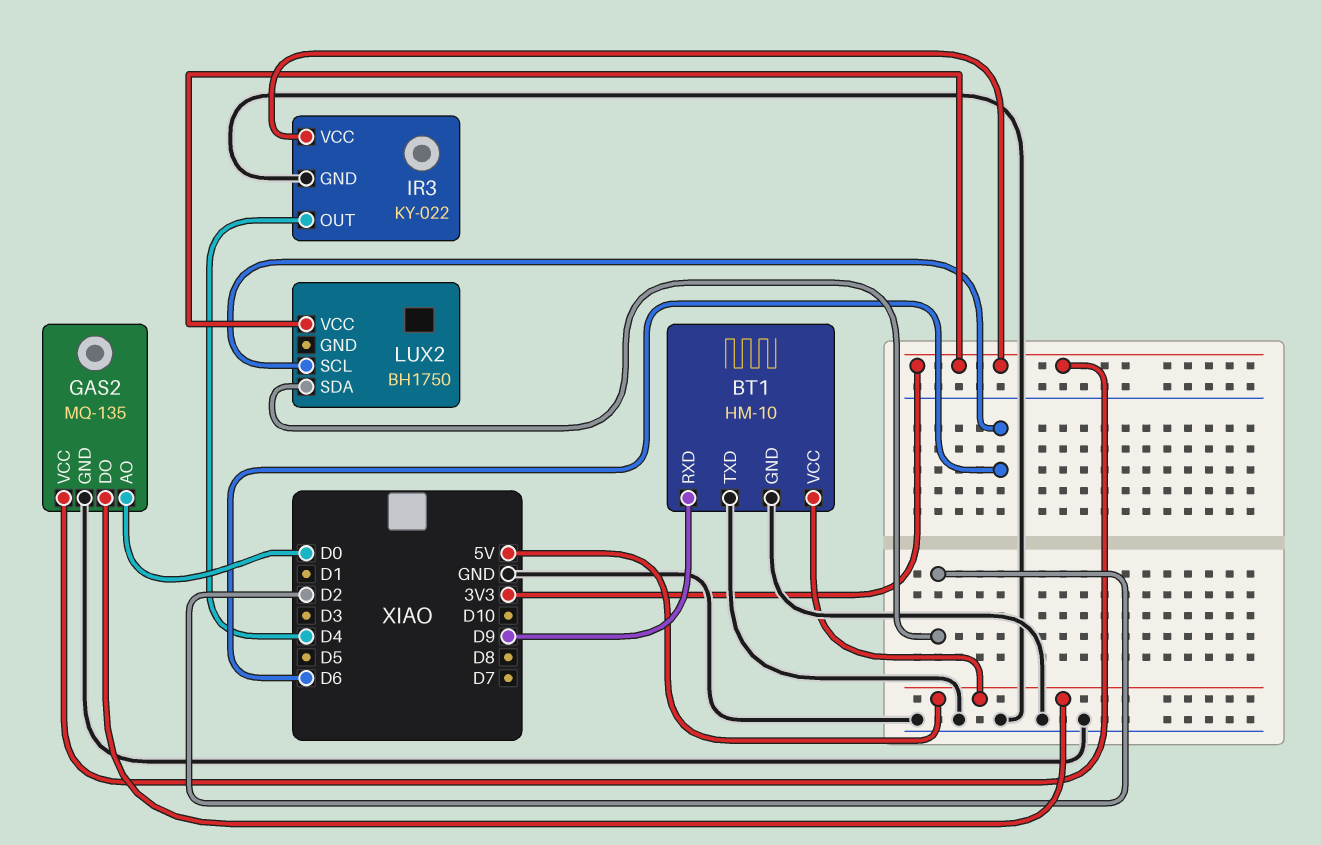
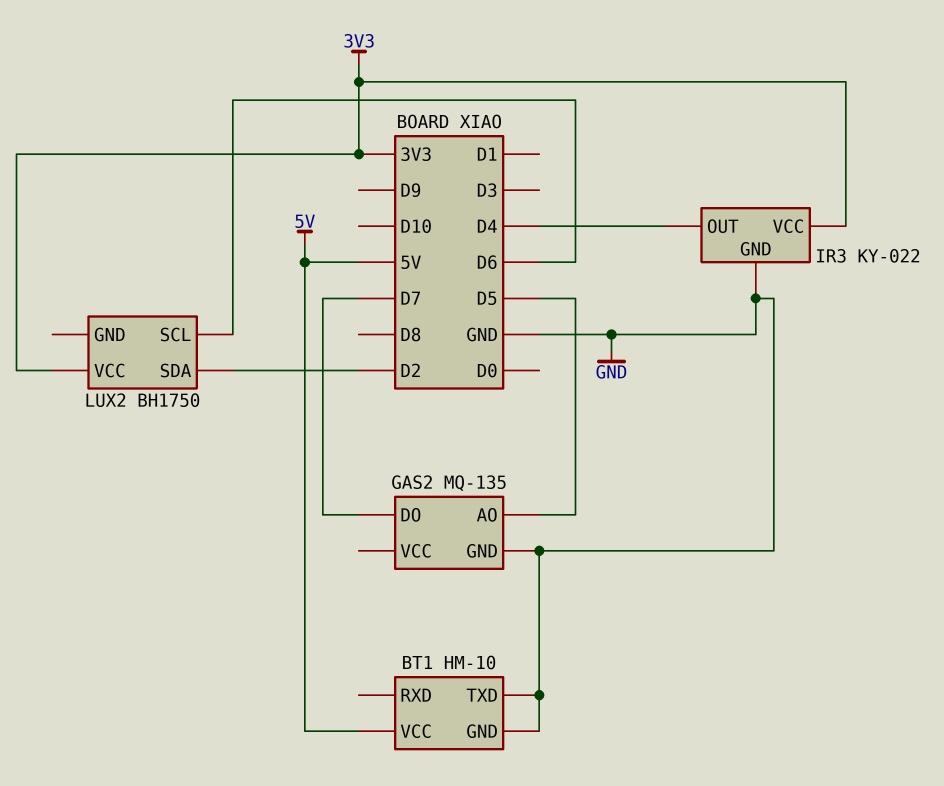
BT1 pin RXD: D9 -> none
GAS2 pin AO: D0 -> D5
GAS2 pin DO: 5V -> D7
GAS2 pin VCC: 3V3 -> none

